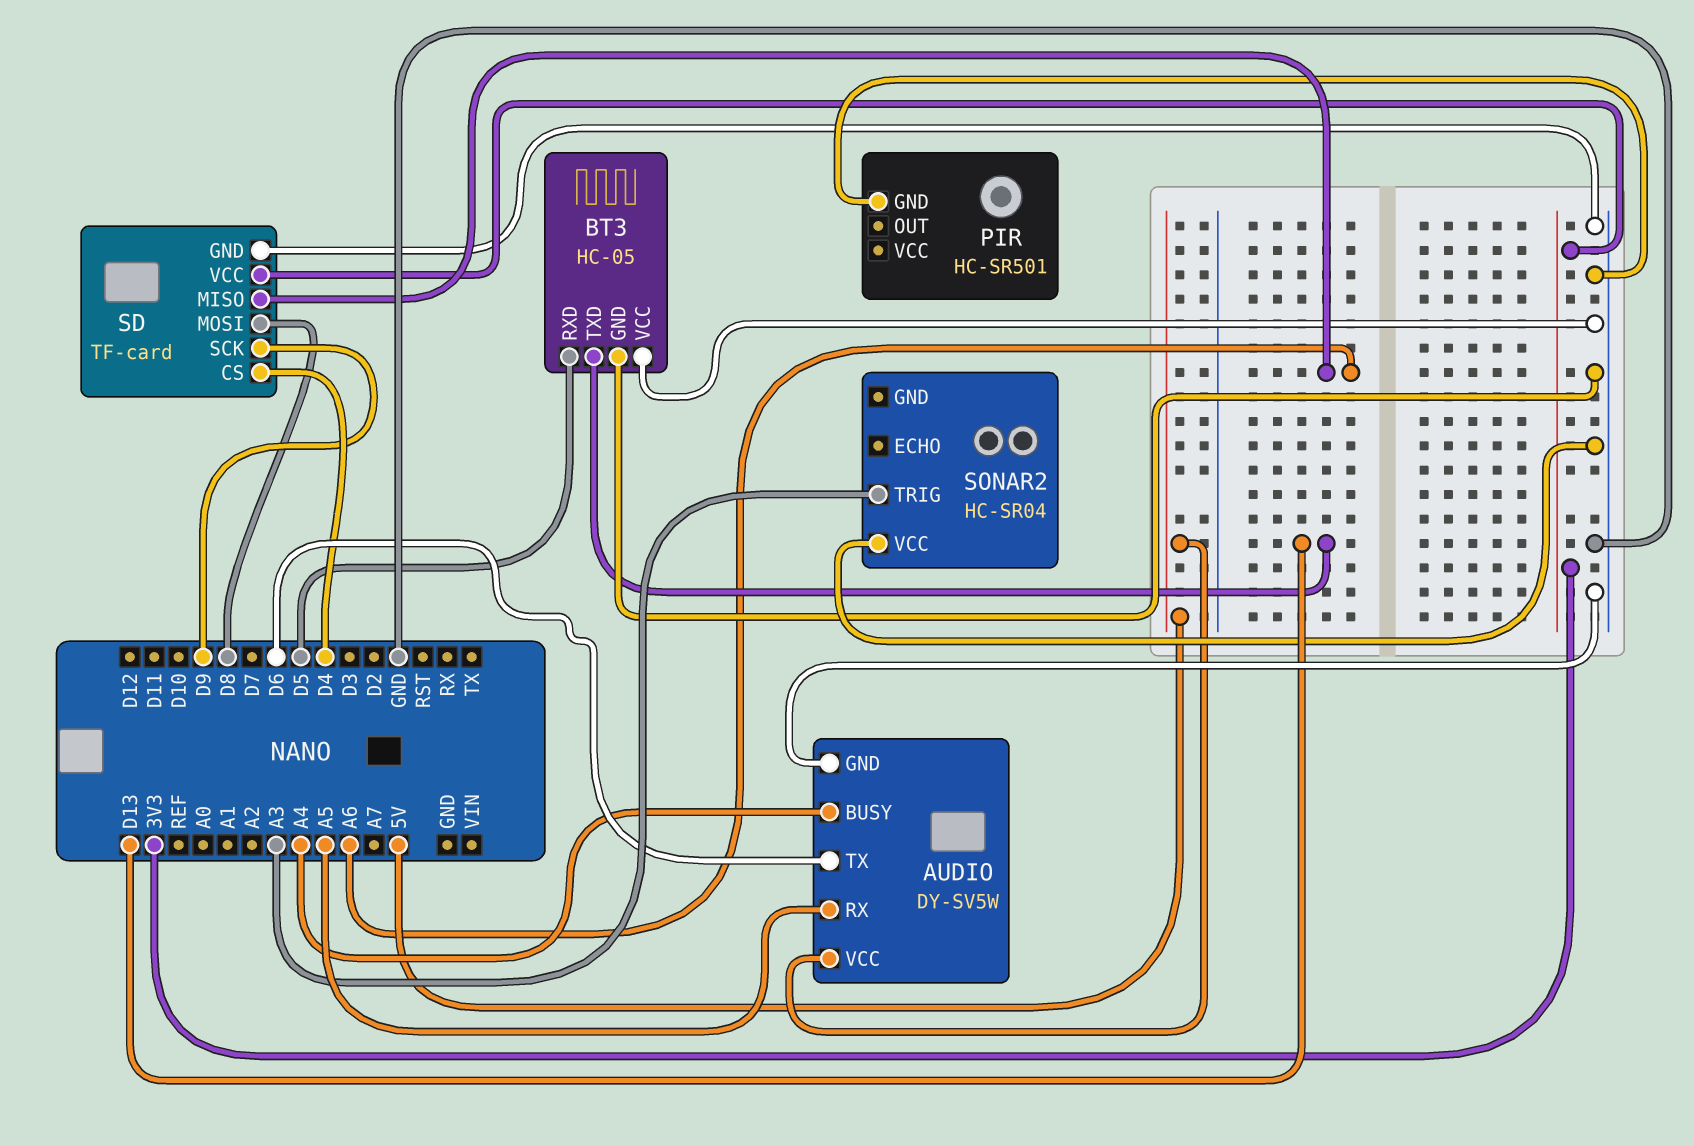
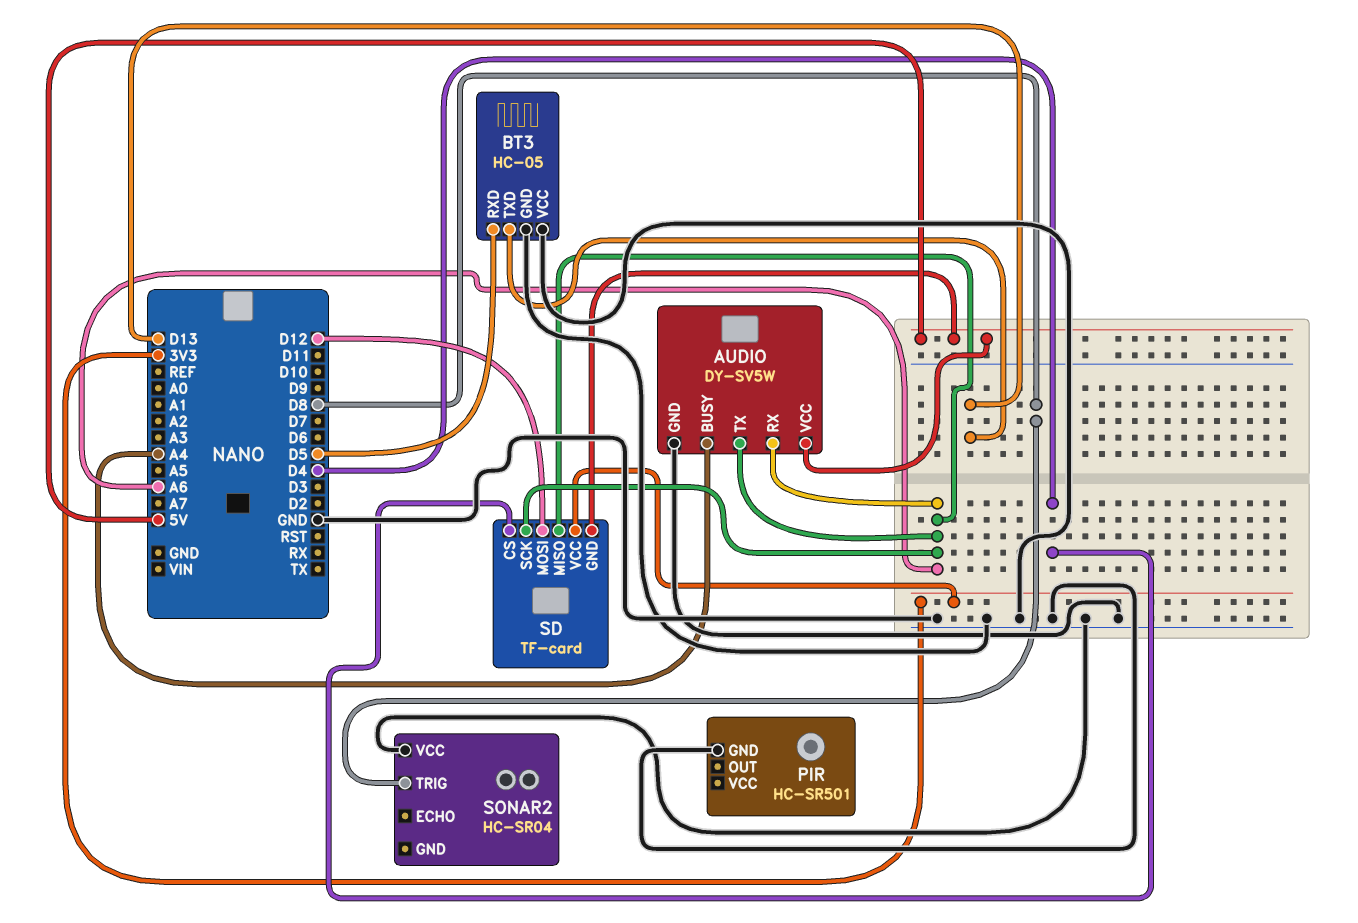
AUDIO pin RX: A5 -> A6
AUDIO pin TX: D6 -> A6
SD pin GND: GND -> 5V
SD pin MOSI: D8 -> D12
SD pin SCK: D9 -> A6
SONAR2 pin TRIG: A3 -> D8

